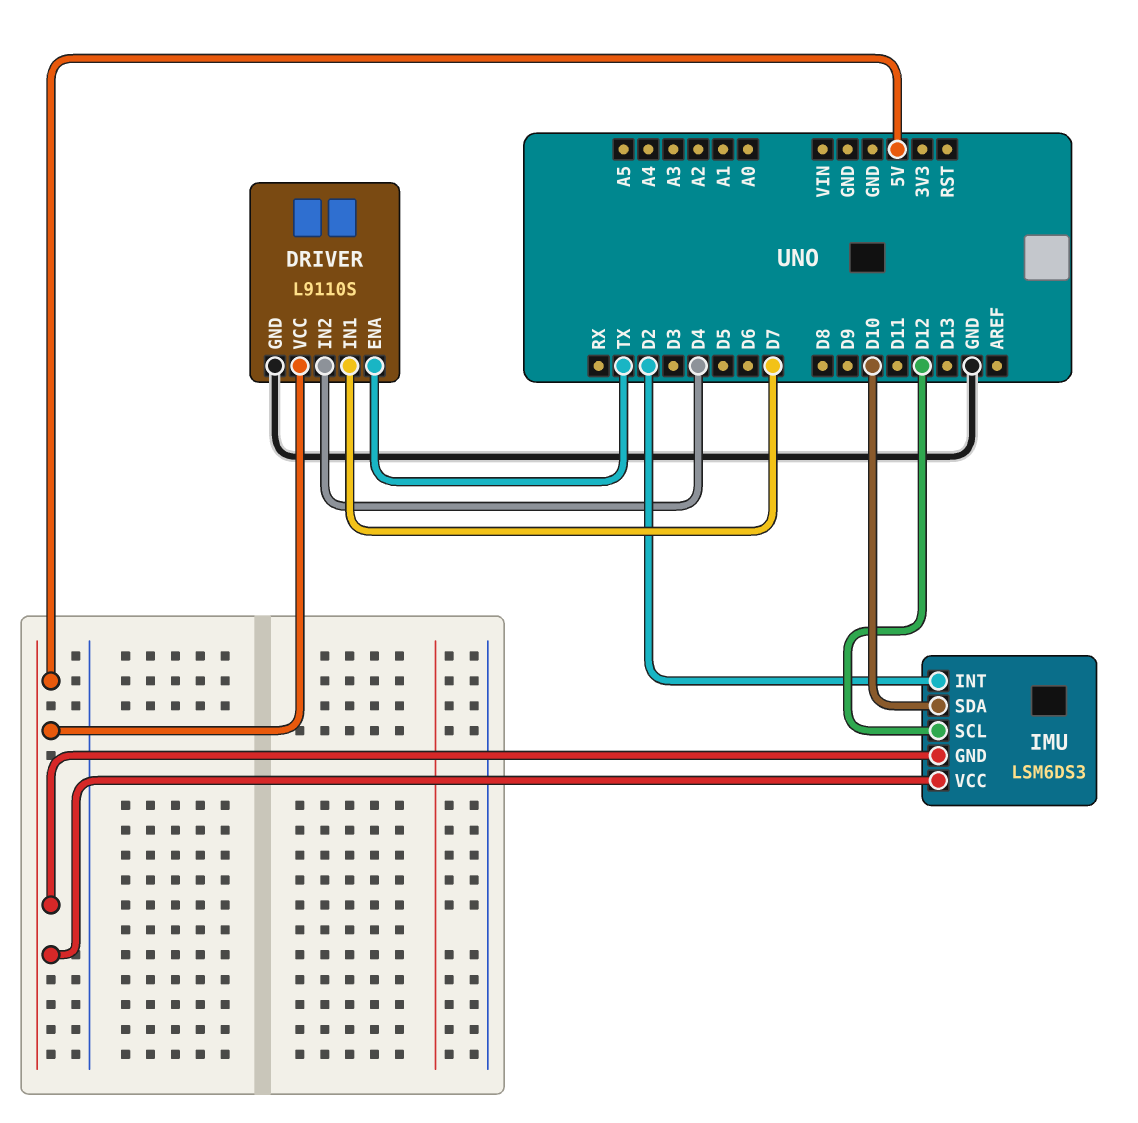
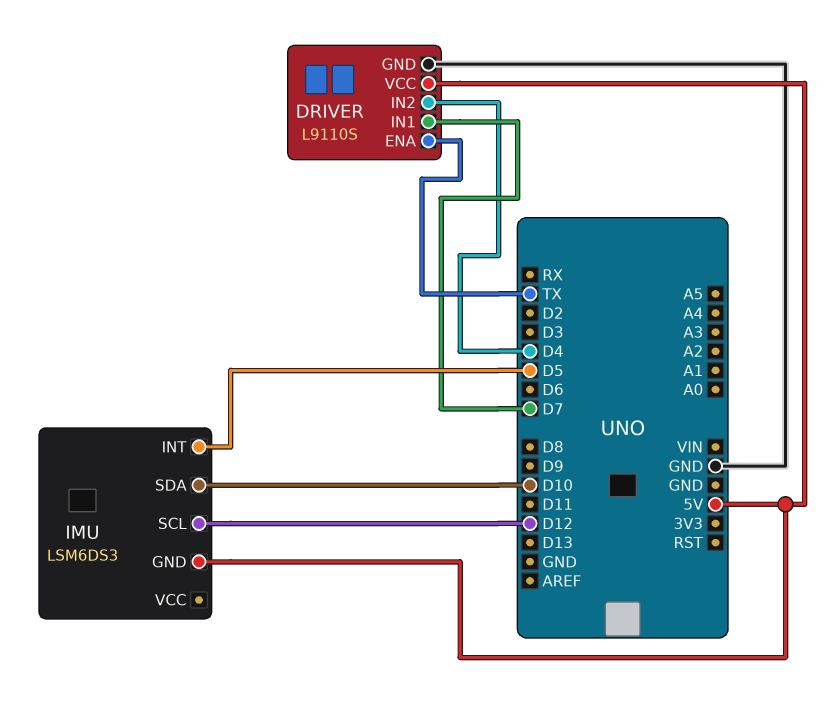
IMU pin INT: D2 -> D5
IMU pin VCC: 5V -> none

